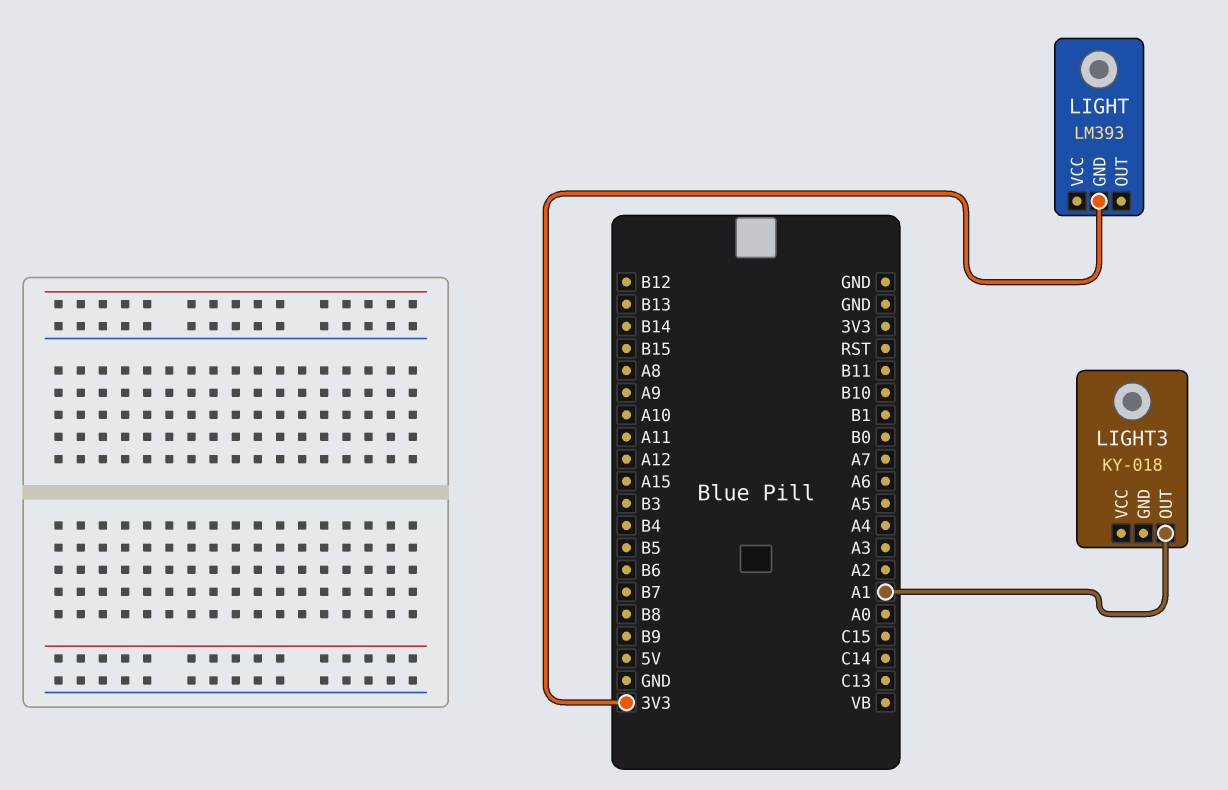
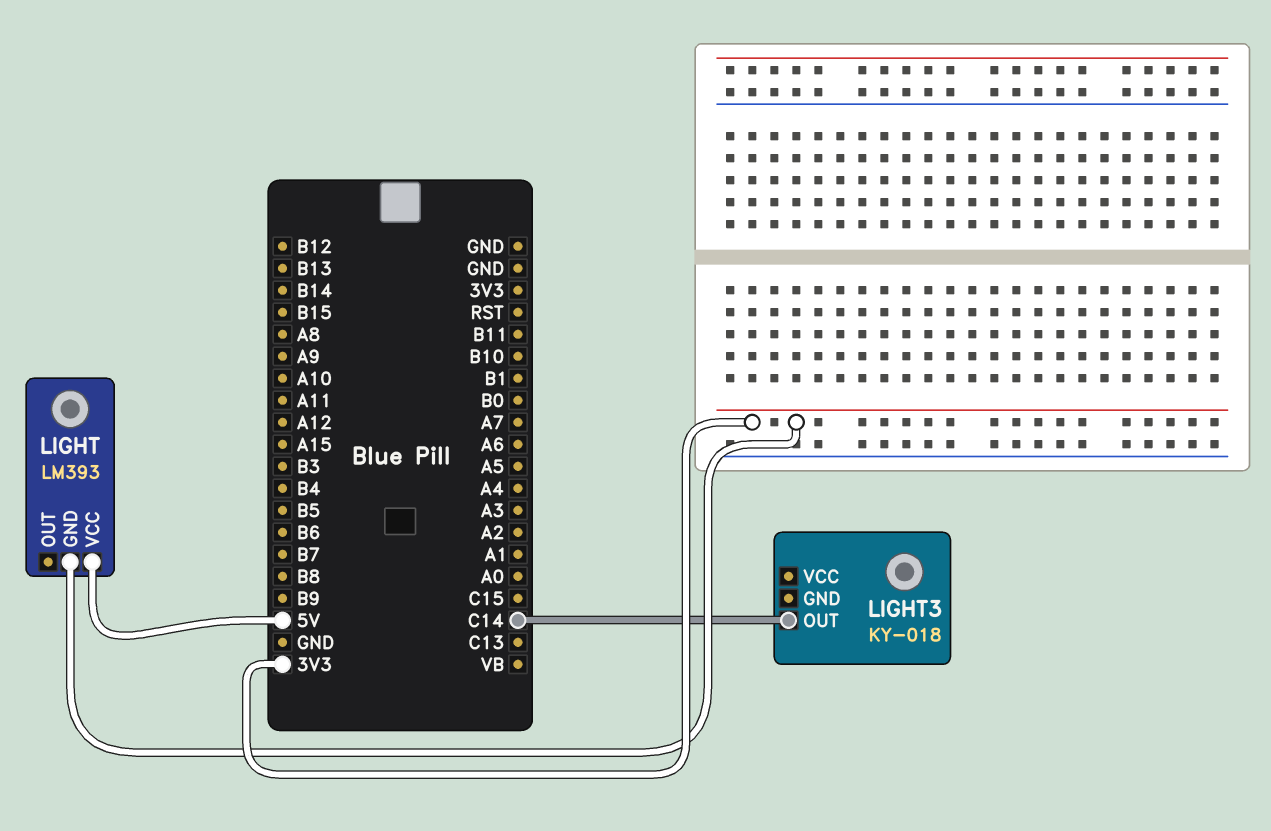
LIGHT pin VCC: none -> 5V
LIGHT3 pin OUT: A1 -> C14

